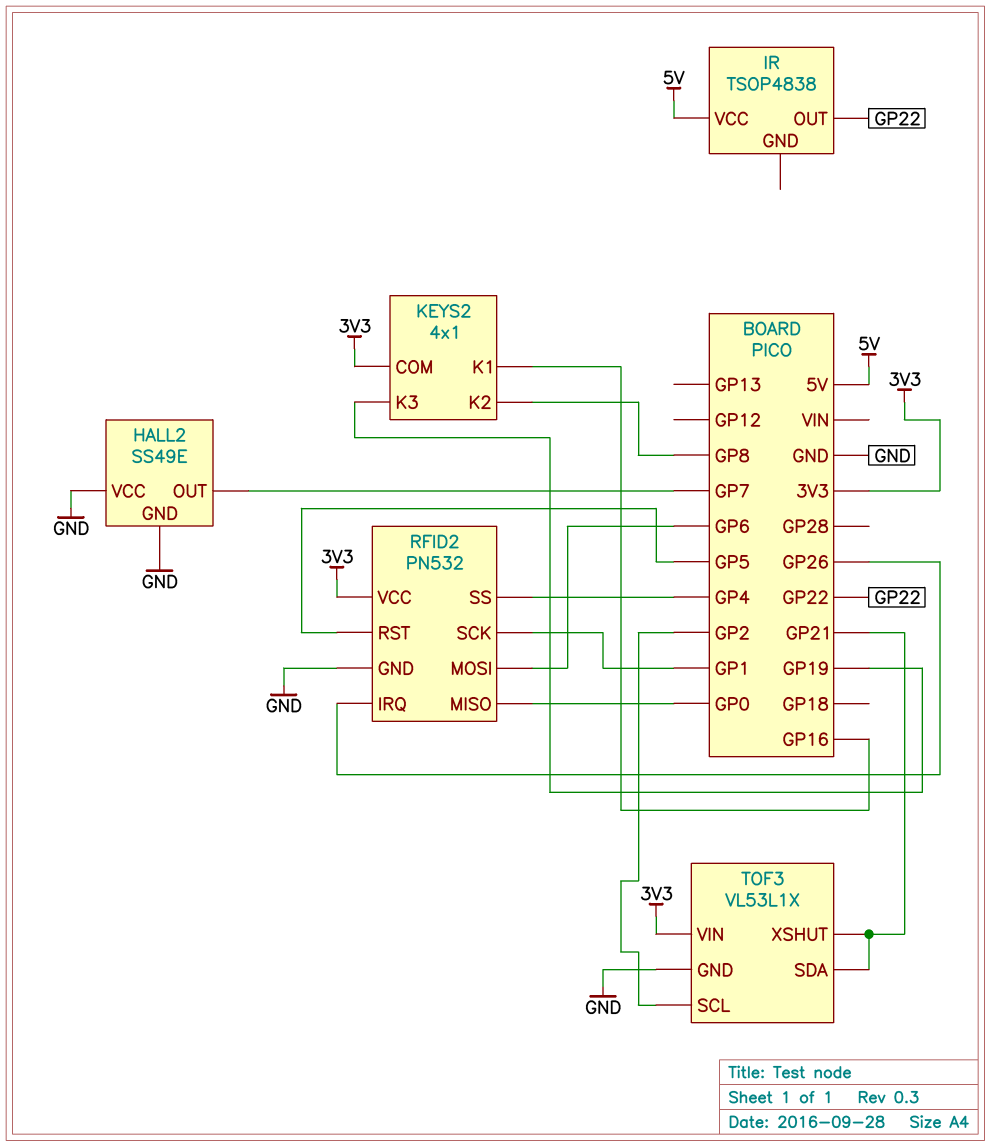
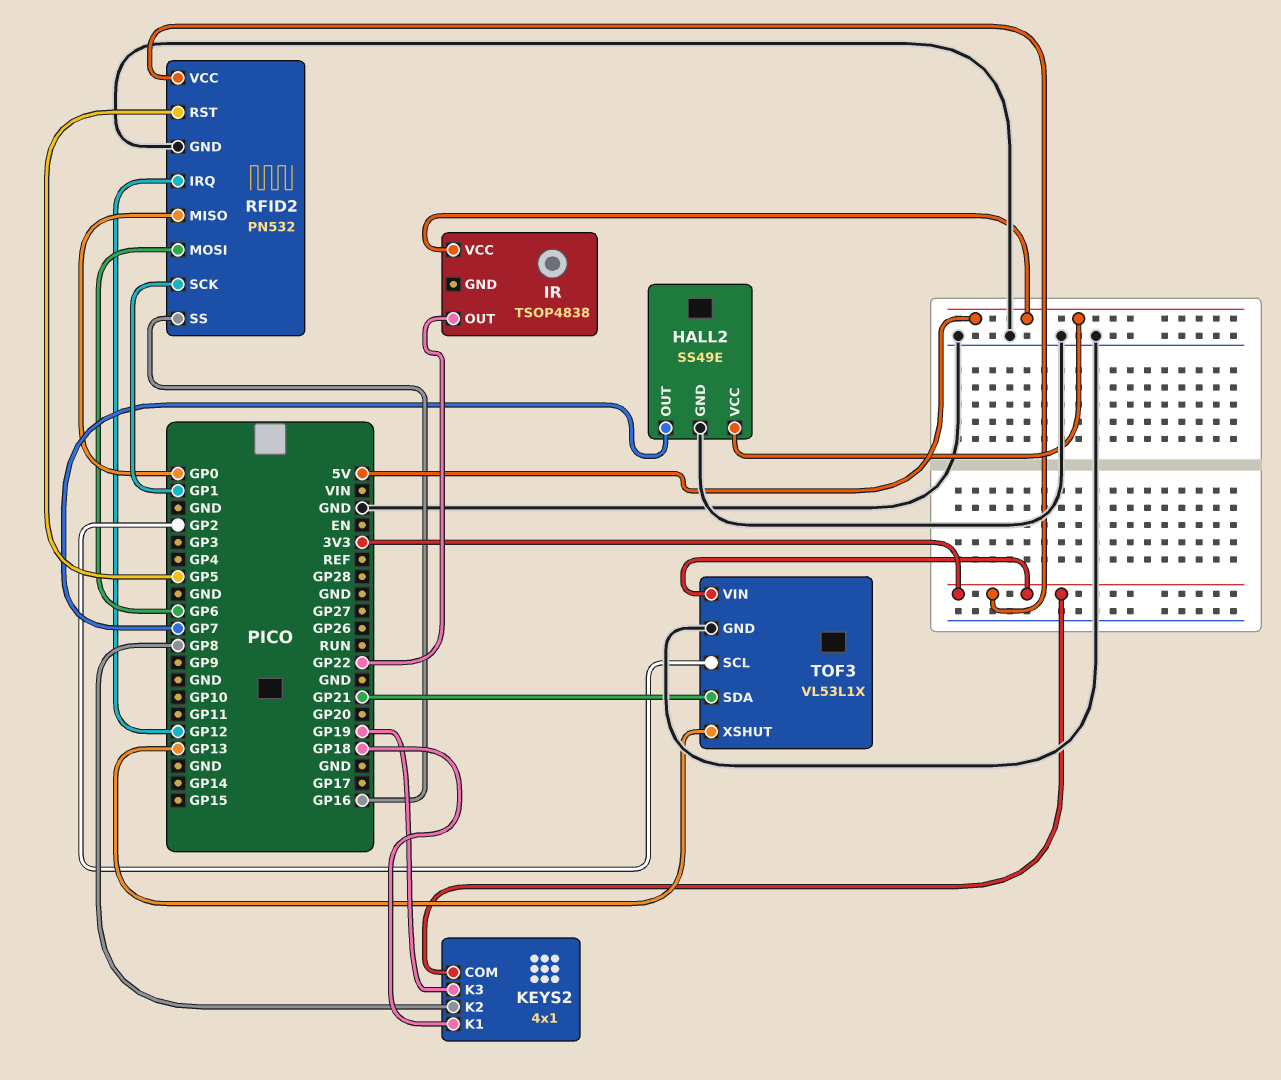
HALL2 pin VCC: GND -> 5V
KEYS2 pin K1: GP16 -> GP18
RFID2 pin IRQ: GP26 -> GP12
RFID2 pin SS: GP4 -> GP16
TOF3 pin XSHUT: GP21 -> GP13

